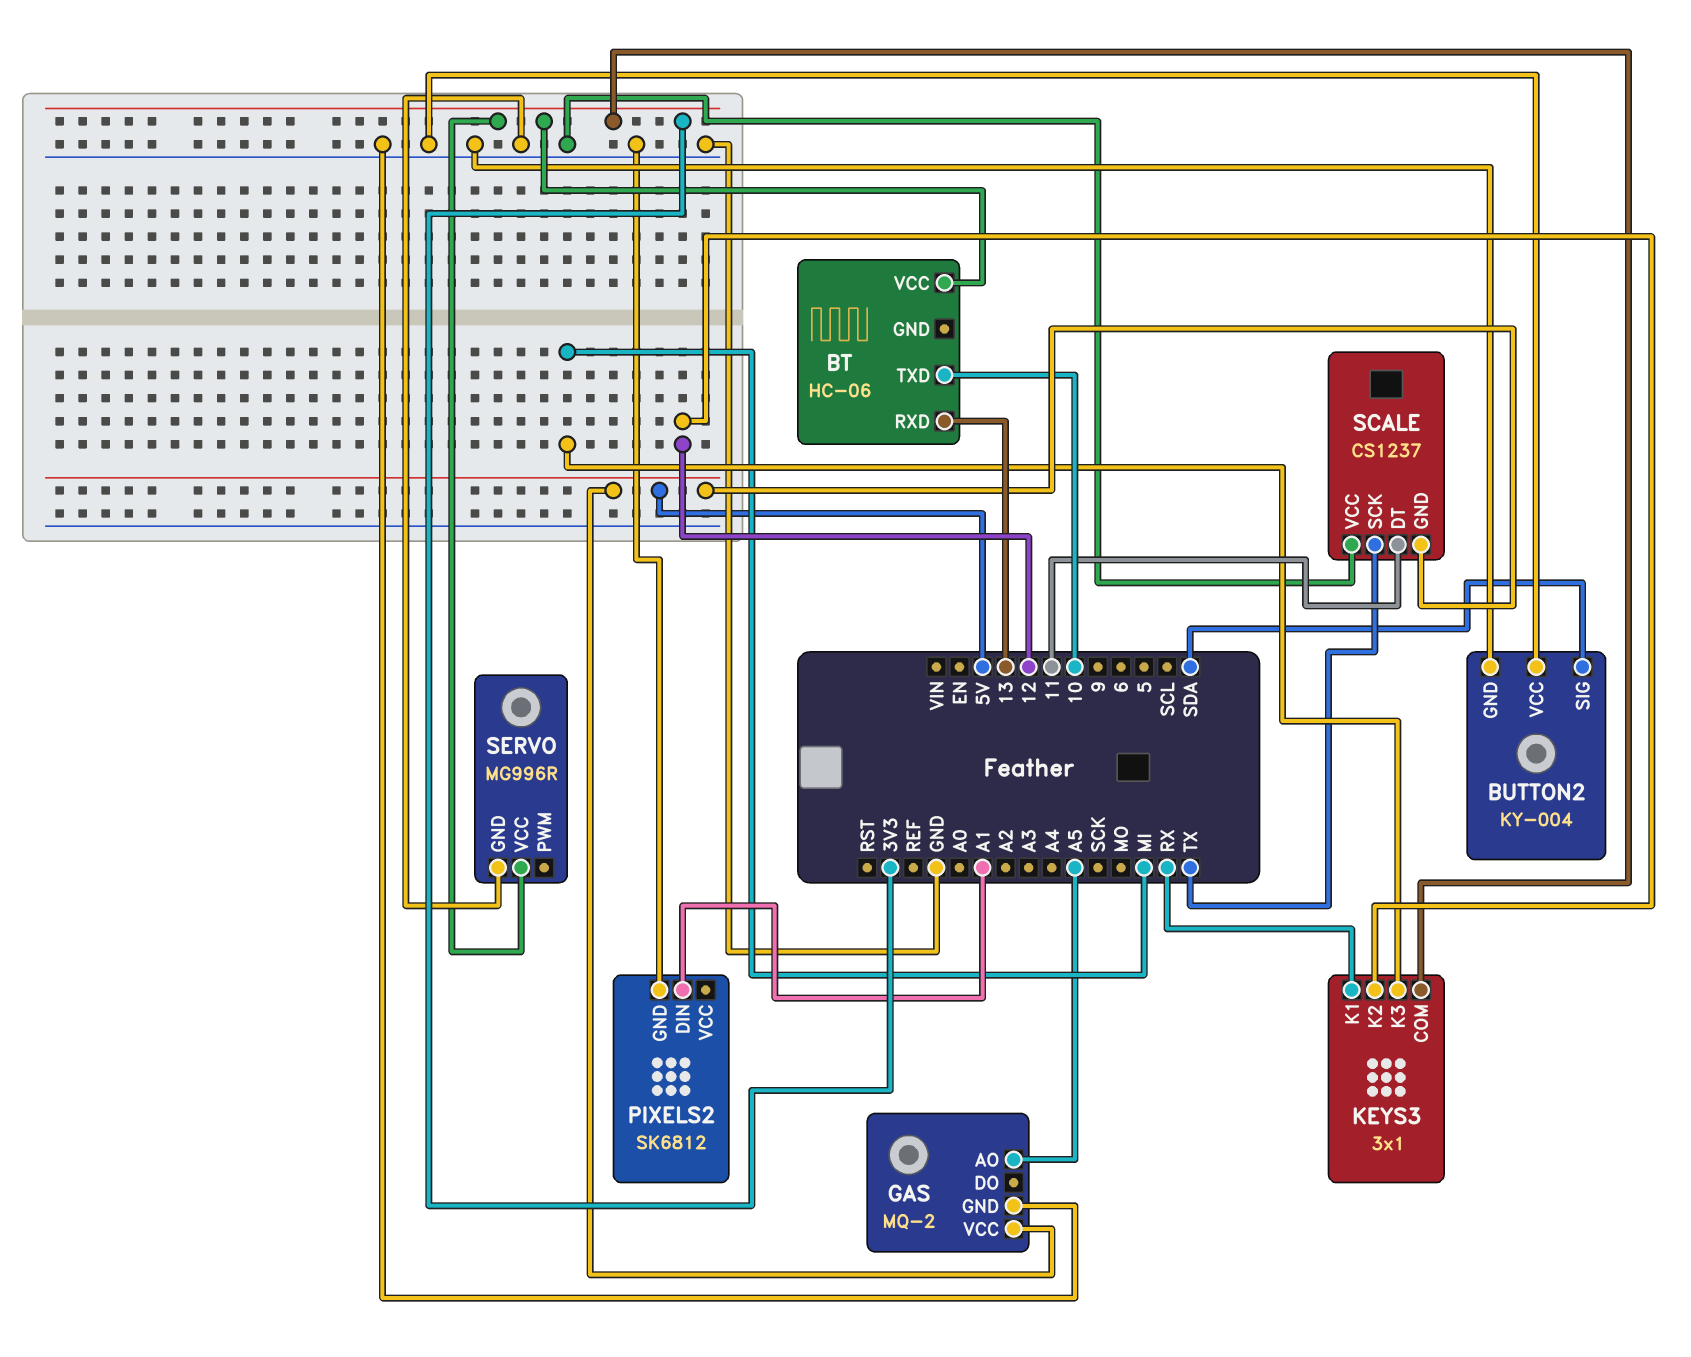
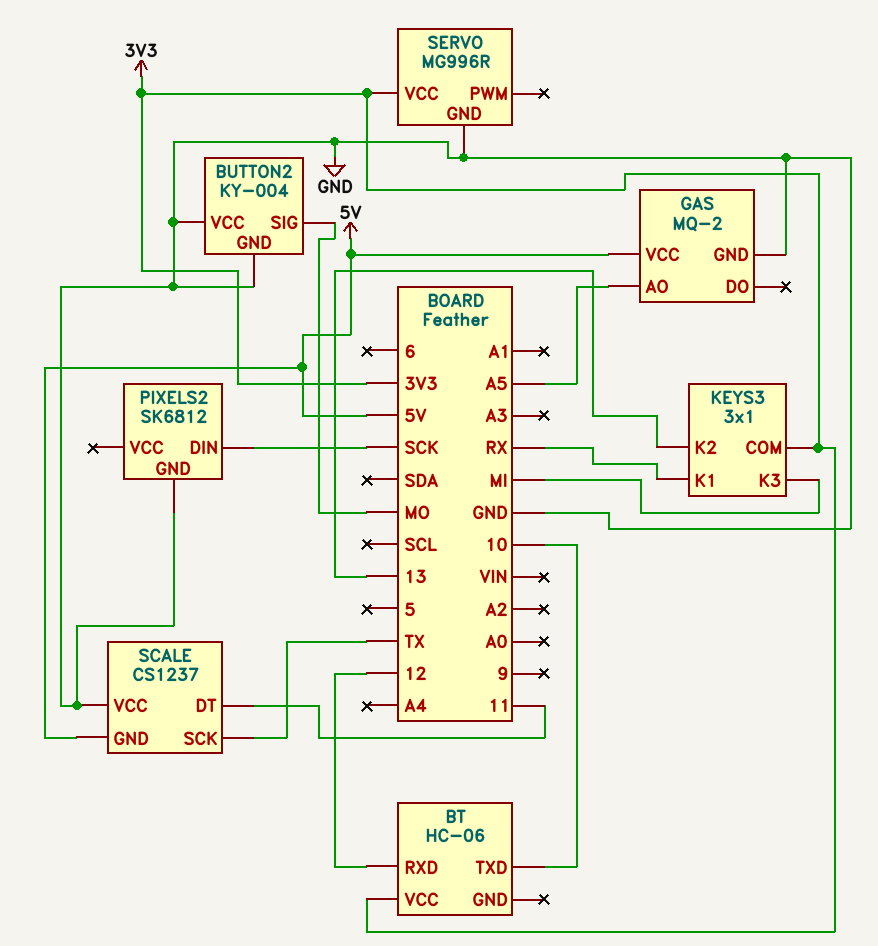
BT pin RXD: 13 -> 12
BUTTON2 pin SIG: SDA -> MO
KEYS3 pin K2: 12 -> 13
PIXELS2 pin DIN: A1 -> SCK

